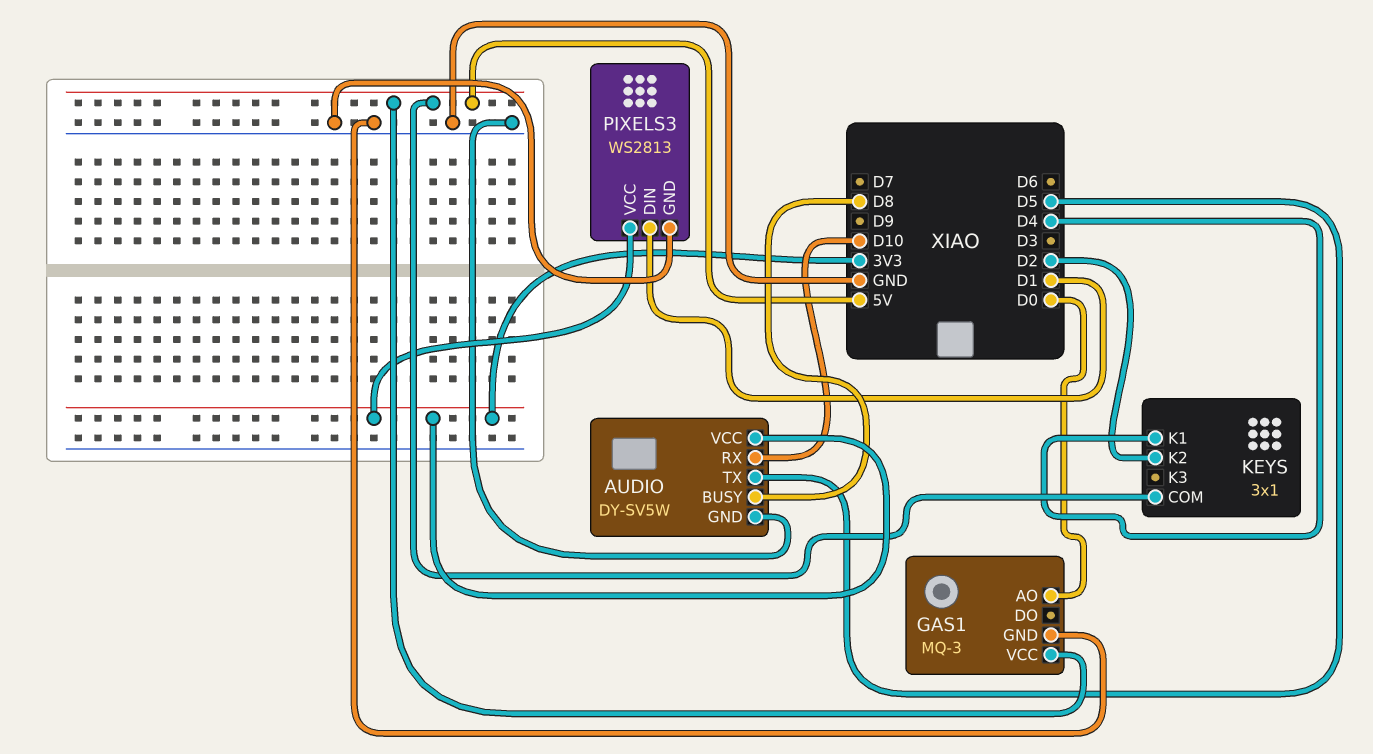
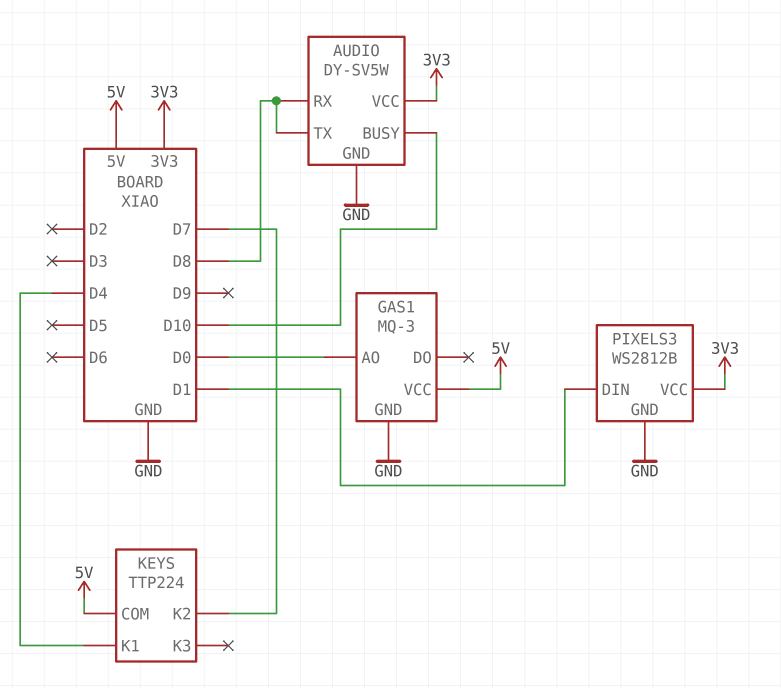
AUDIO pin BUSY: D8 -> D10
AUDIO pin RX: D10 -> D8
AUDIO pin TX: D5 -> D8
KEYS: 3x1 -> TTP224
KEYS pin K2: D2 -> D7
PIXELS3: WS2813 -> WS2812B

